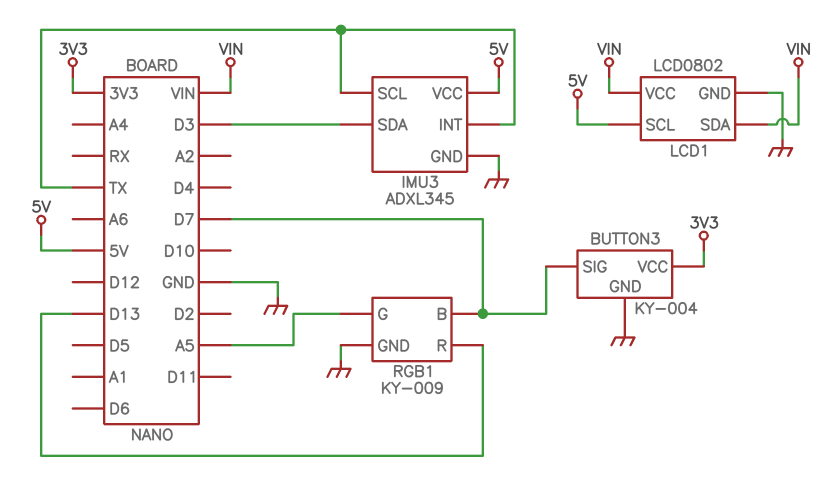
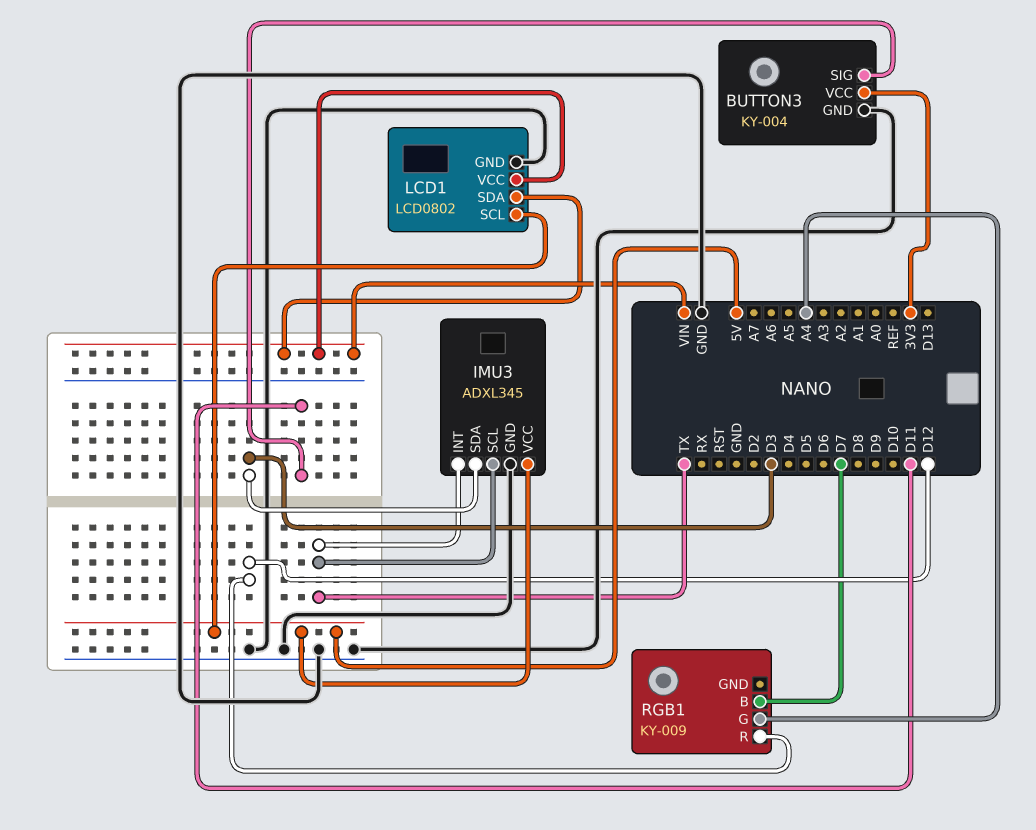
BUTTON3 pin SIG: D7 -> D11
RGB1 pin G: A5 -> A4
RGB1 pin GND: GND -> none
RGB1 pin R: D13 -> D12

